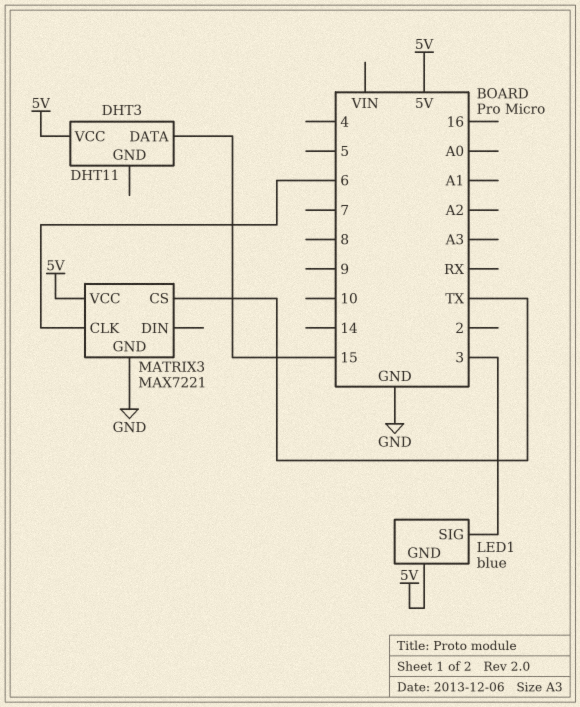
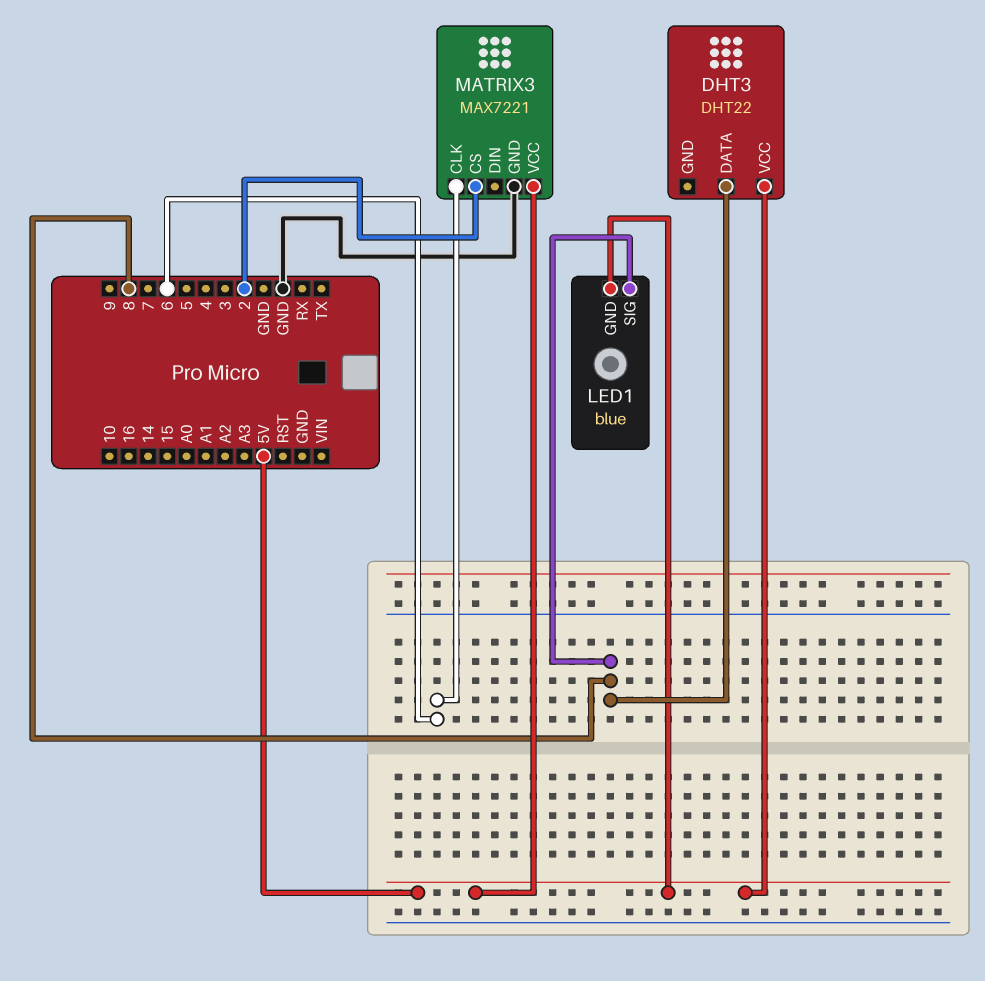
DHT3: DHT11 -> DHT22
DHT3 pin DATA: 15 -> 8
LED1 pin SIG: 3 -> 8
MATRIX3 pin CS: TX -> 2

